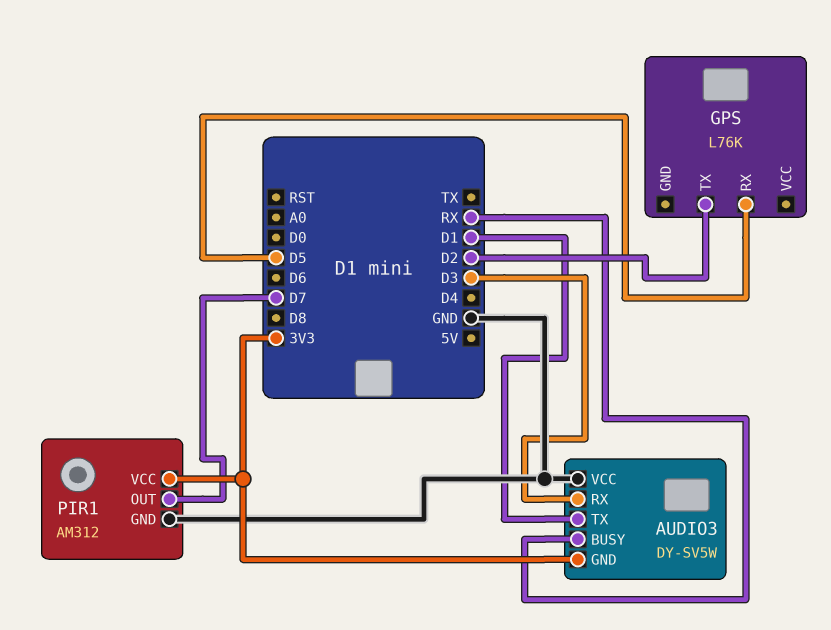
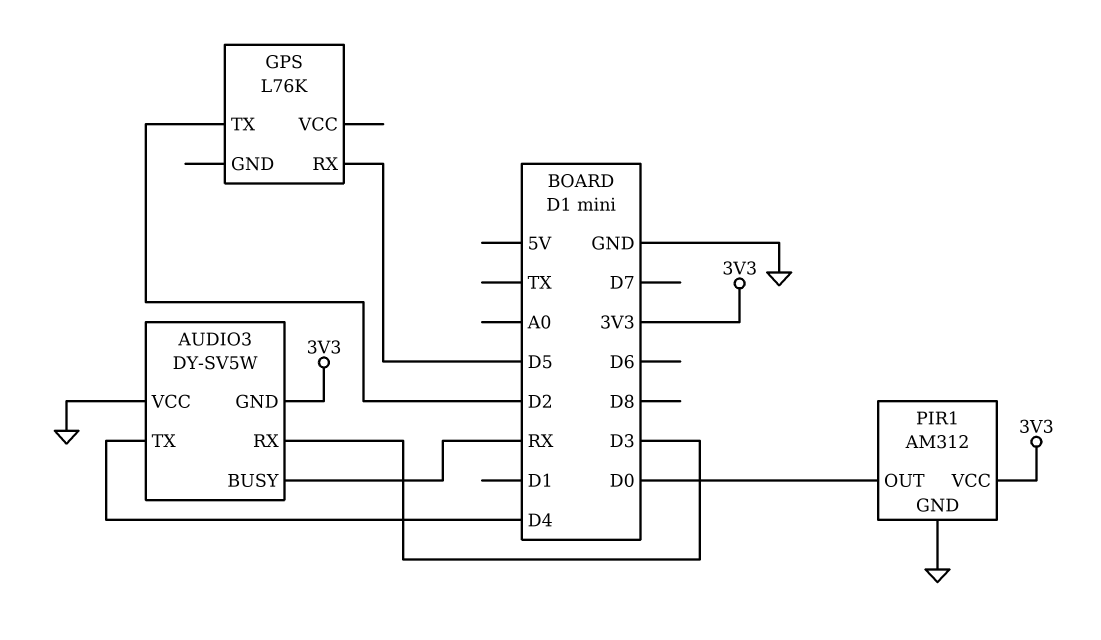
AUDIO3 pin TX: D1 -> D4
PIR1 pin OUT: D7 -> D0

